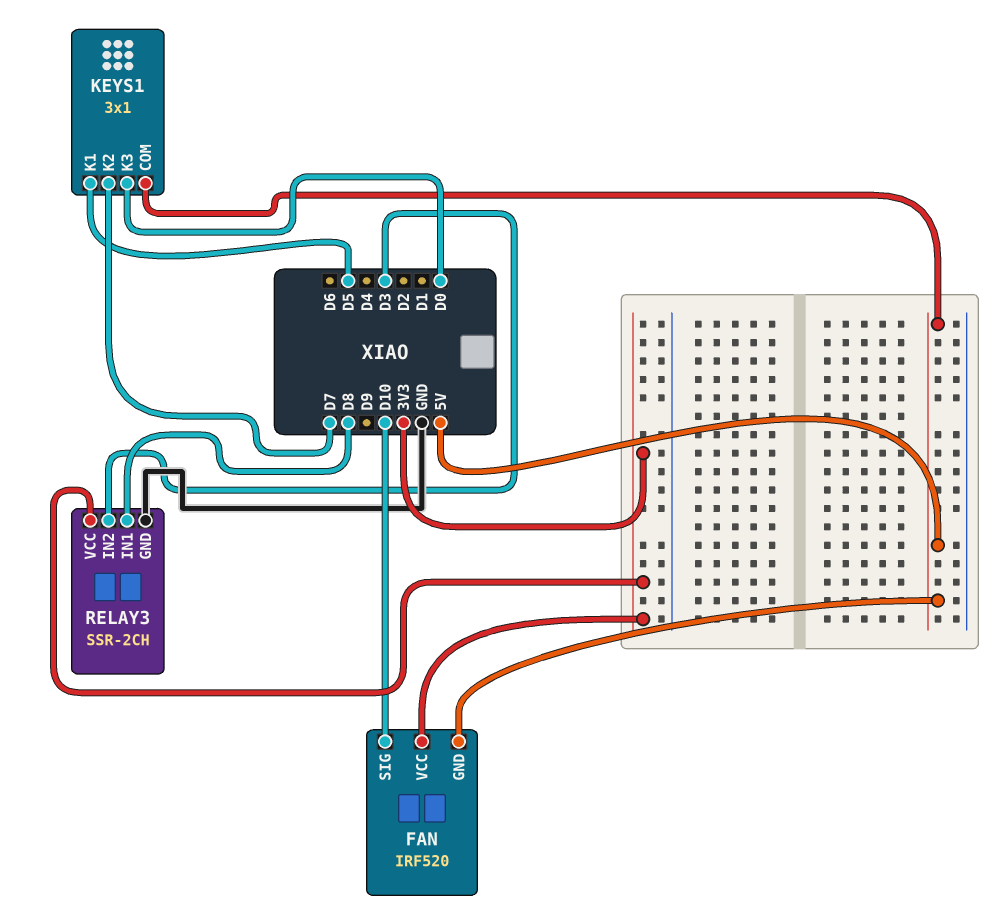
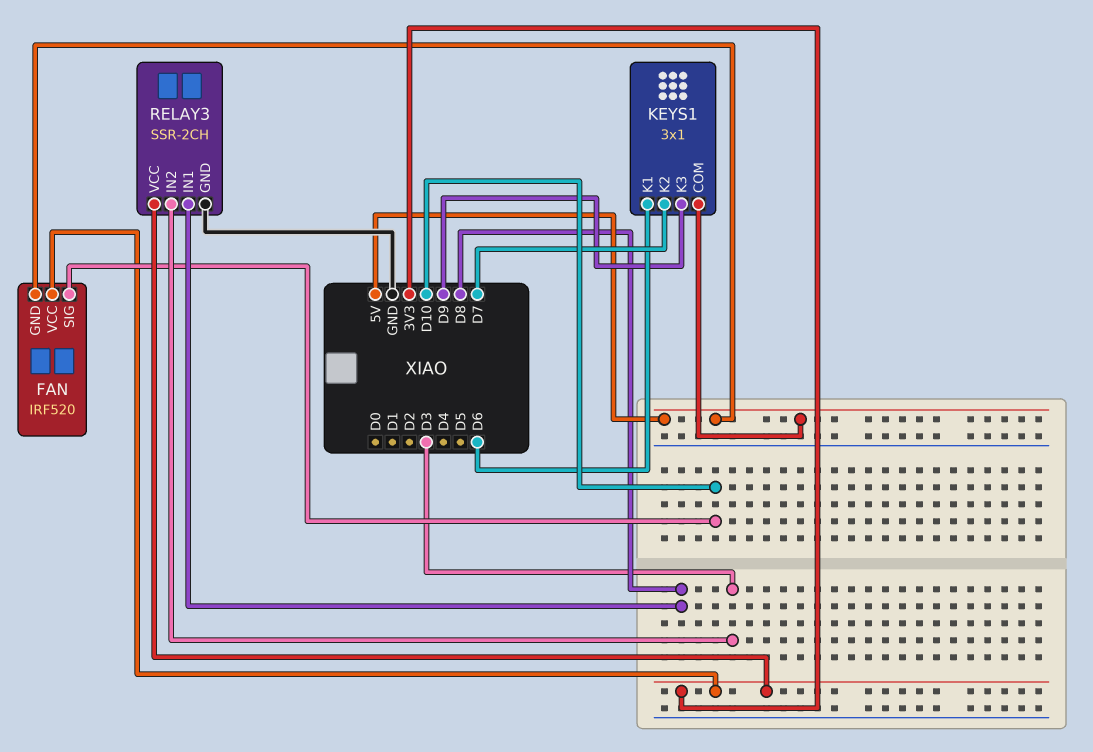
KEYS1 pin K1: D5 -> D6
KEYS1 pin K3: D0 -> D9

